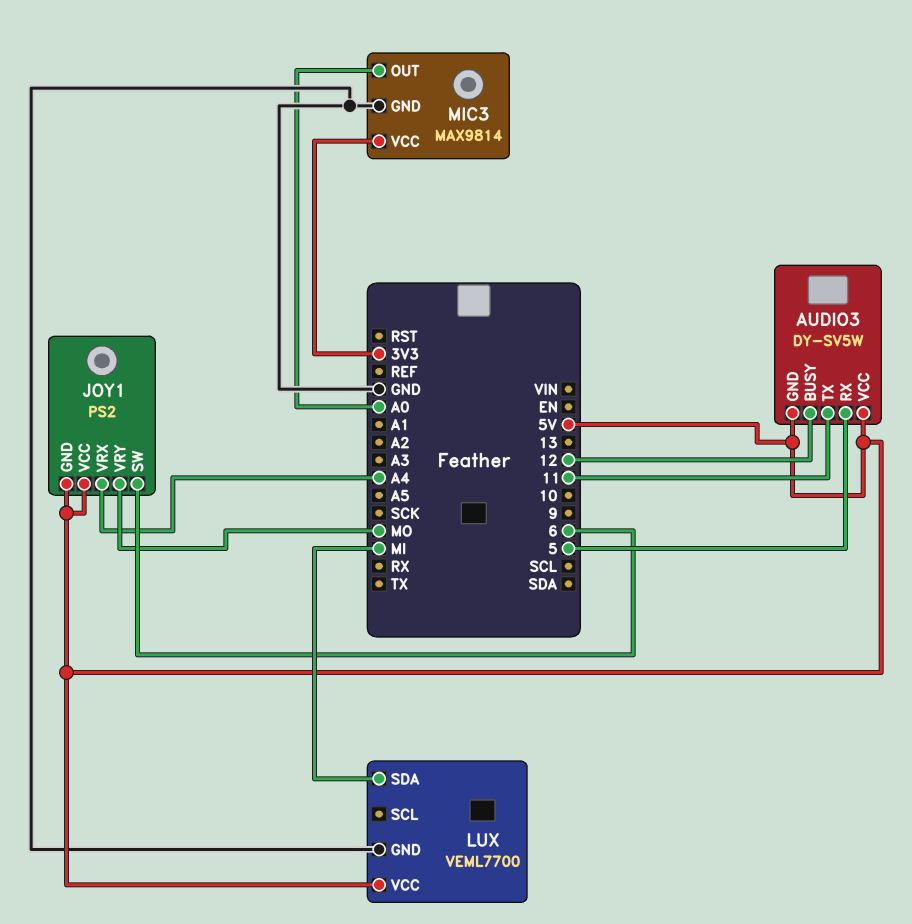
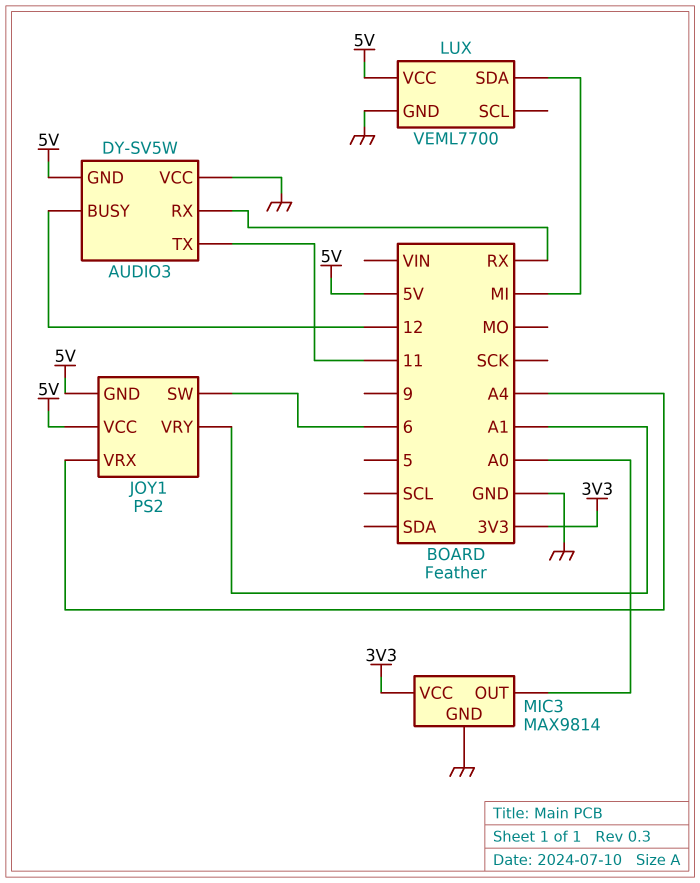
AUDIO3 pin RX: 5 -> RX
AUDIO3 pin VCC: 5V -> GND
JOY1 pin VRY: MO -> A1

